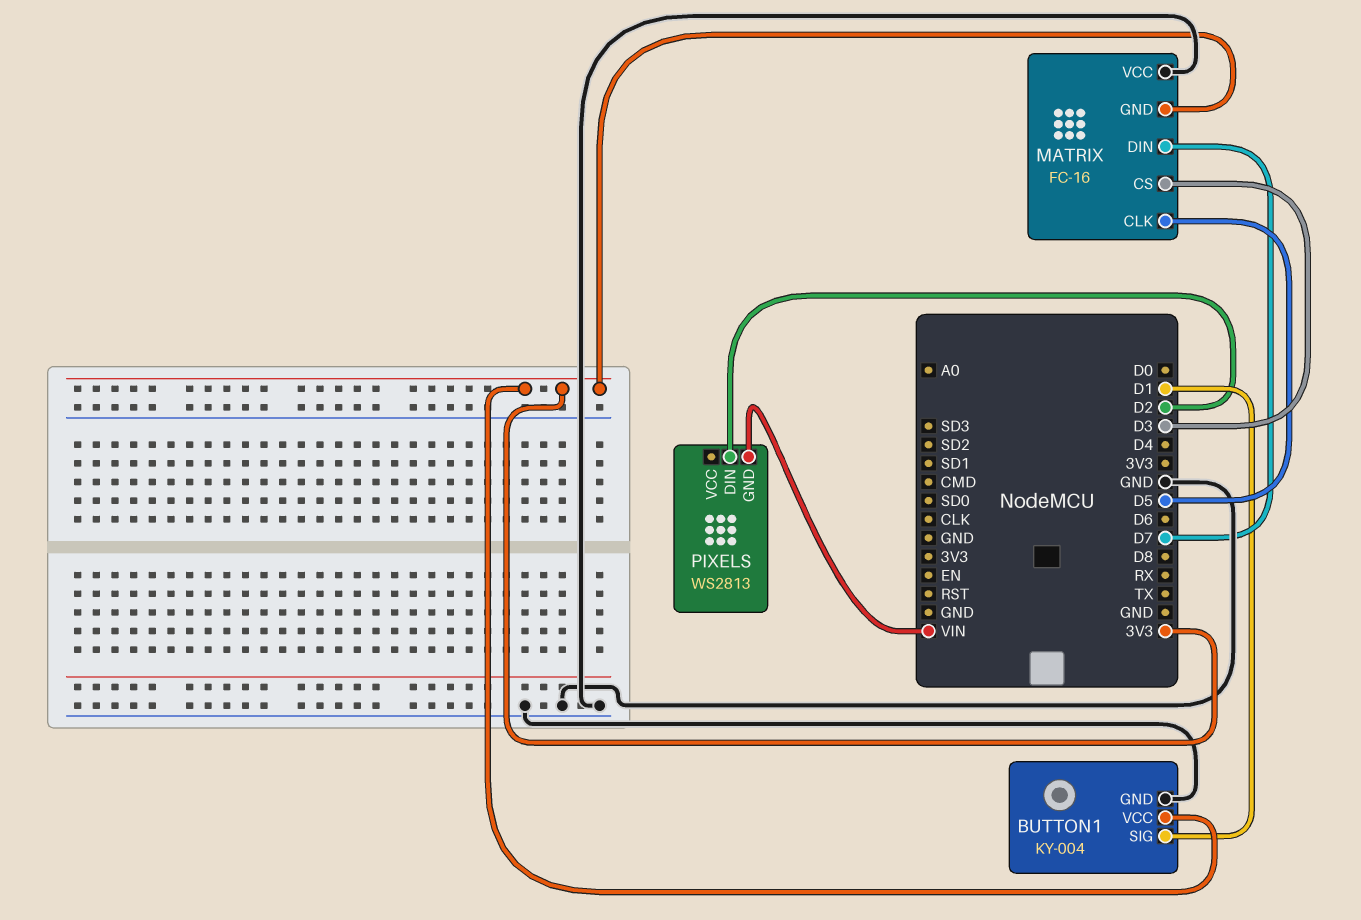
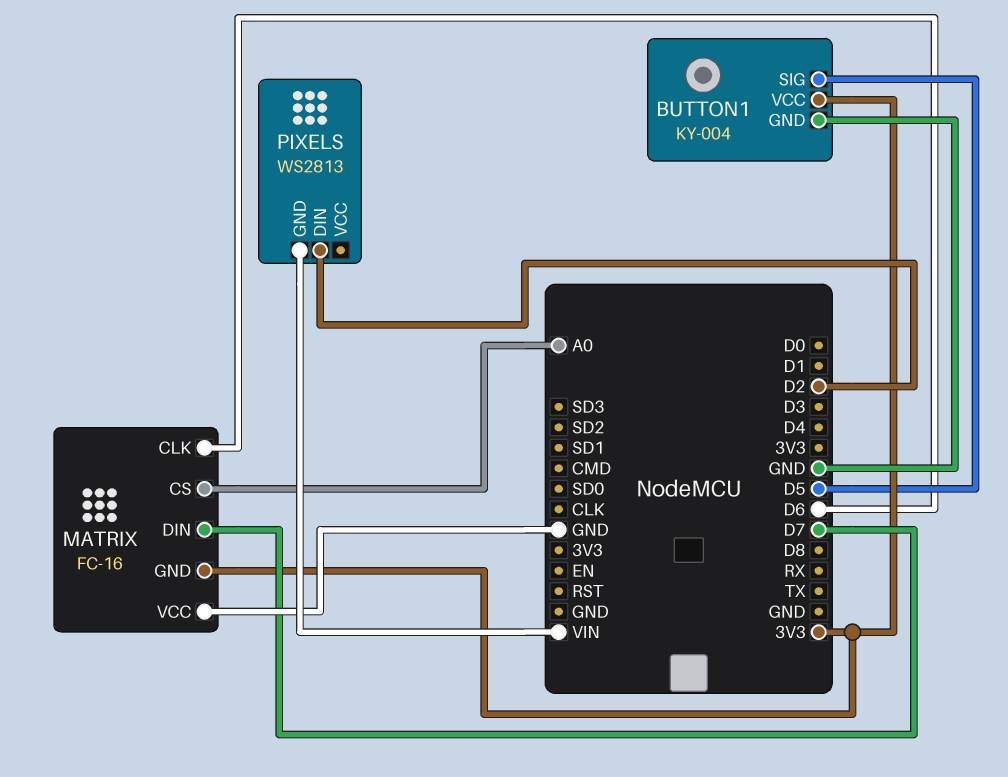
BUTTON1 pin SIG: D1 -> D5
MATRIX pin CLK: D5 -> D6
MATRIX pin CS: D3 -> A0

